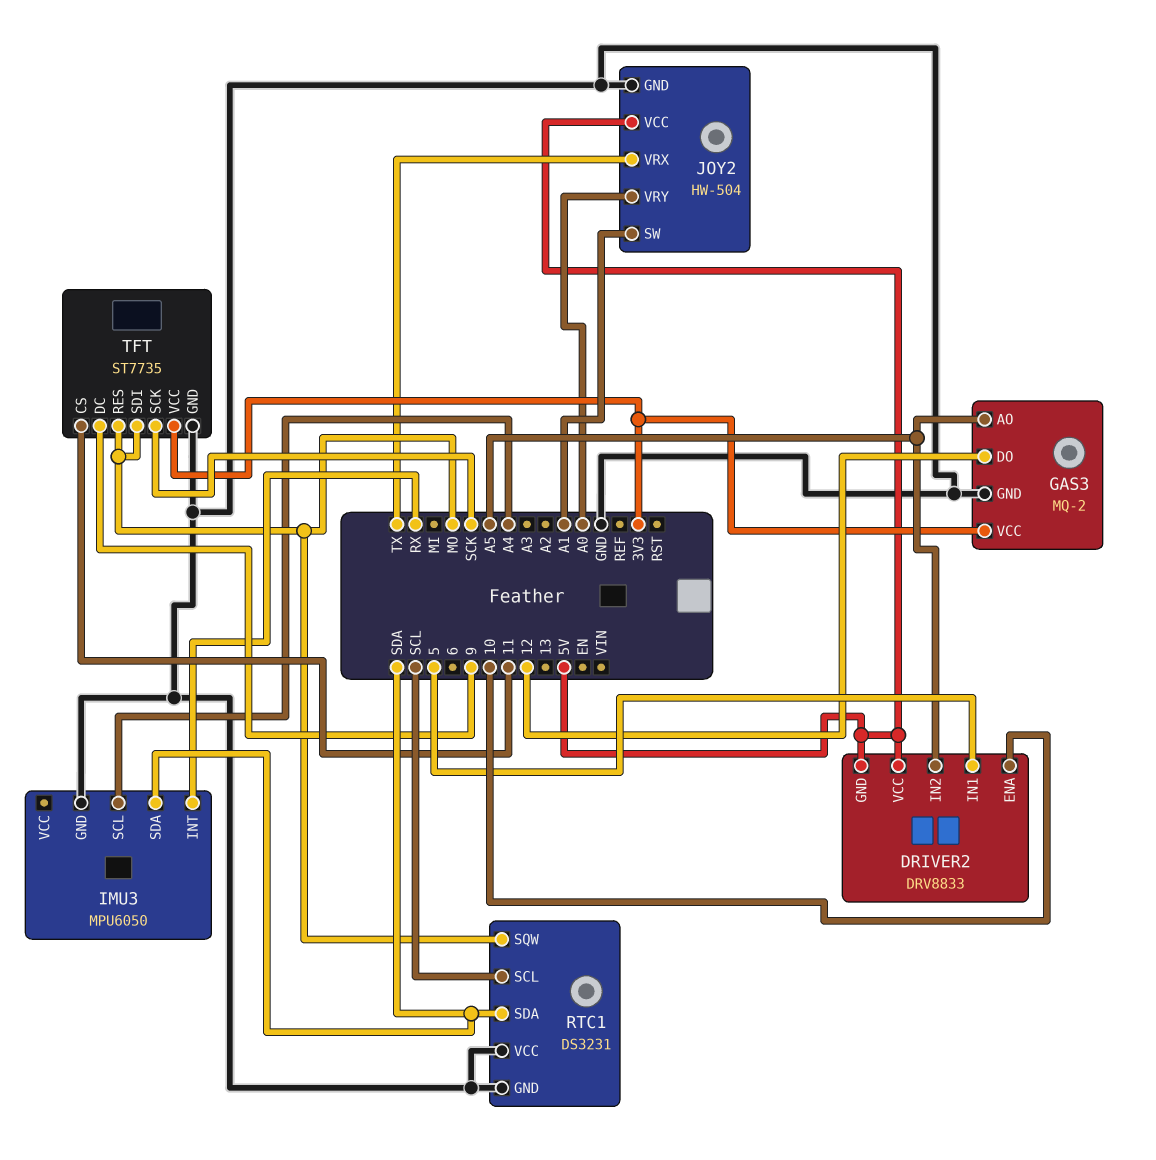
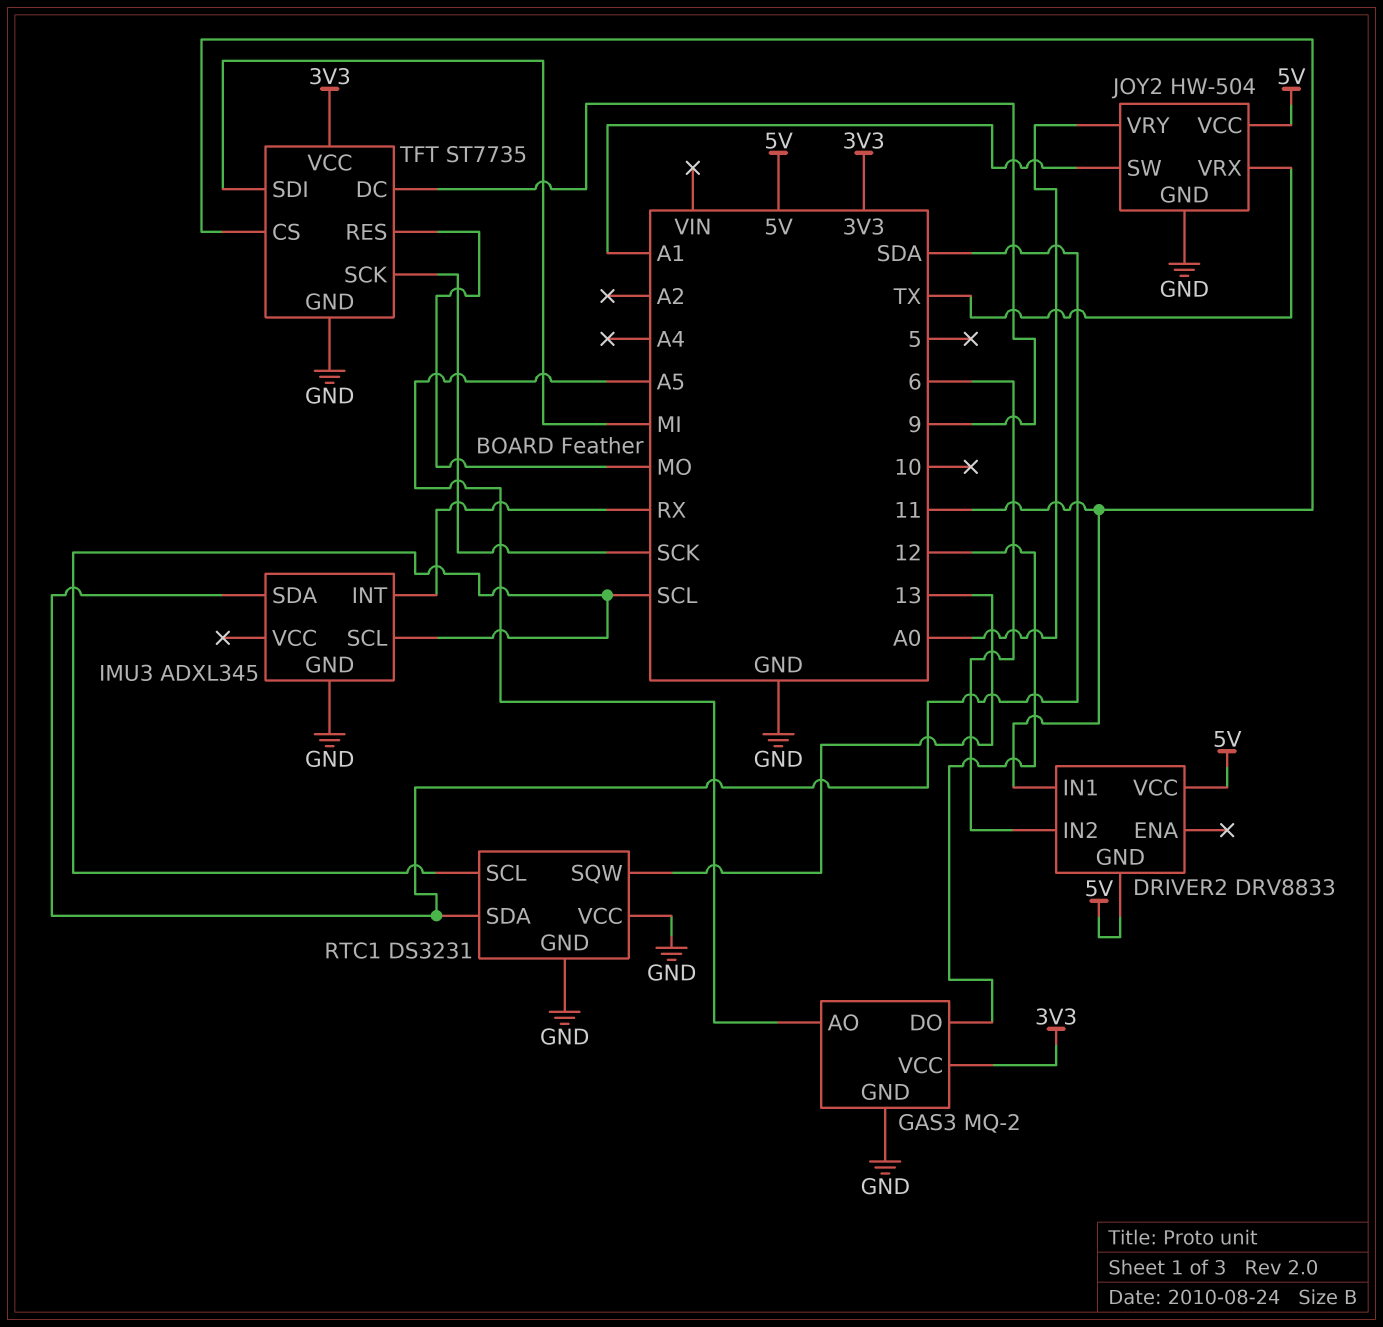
DRIVER2 pin ENA: 10 -> none
DRIVER2 pin IN1: 5 -> 11
DRIVER2 pin IN2: A5 -> 6
IMU3: MPU6050 -> ADXL345
IMU3 pin SCL: A4 -> SCL
RTC1 pin SQW: MO -> 13
TFT pin SDI: MO -> MI

